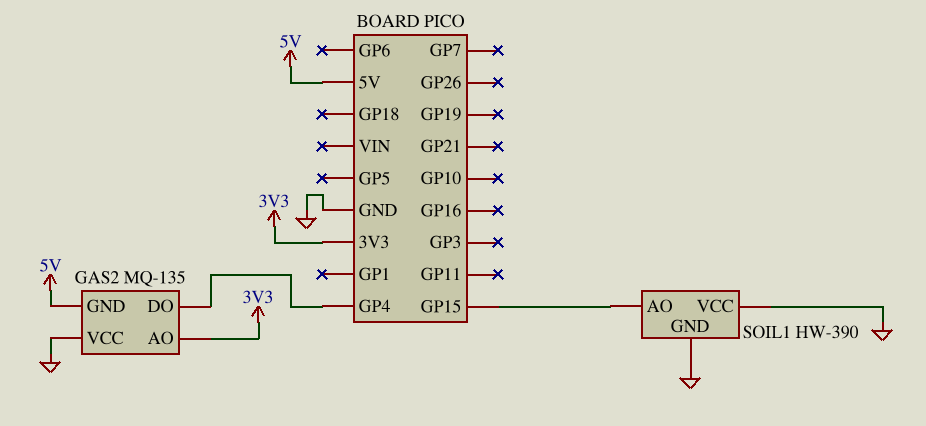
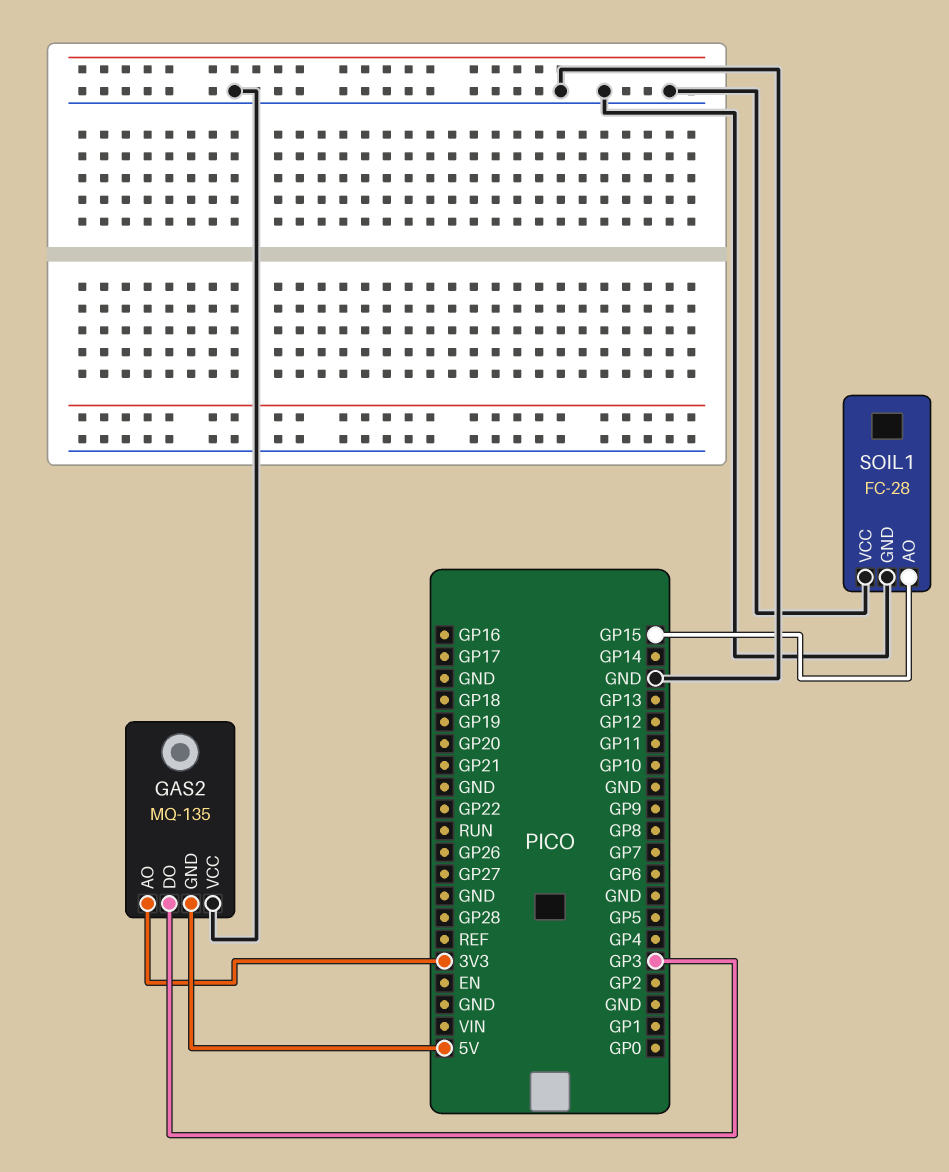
GAS2 pin DO: GP4 -> GP3
SOIL1: HW-390 -> FC-28

